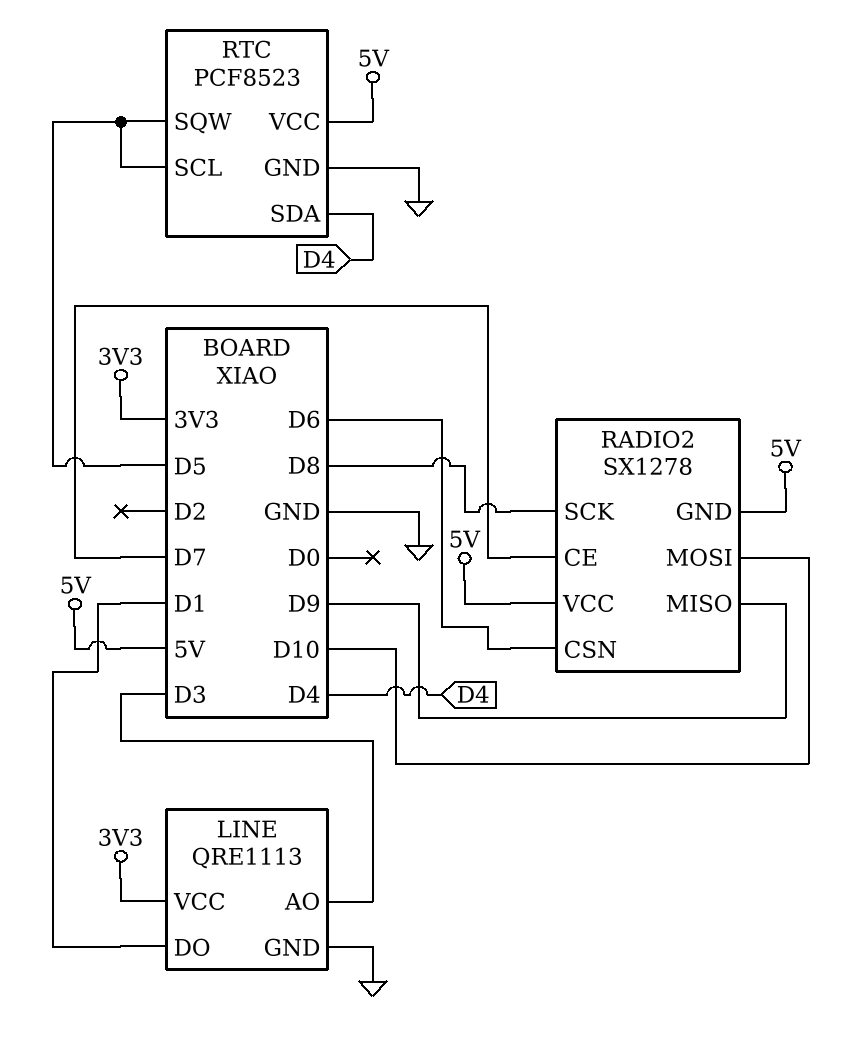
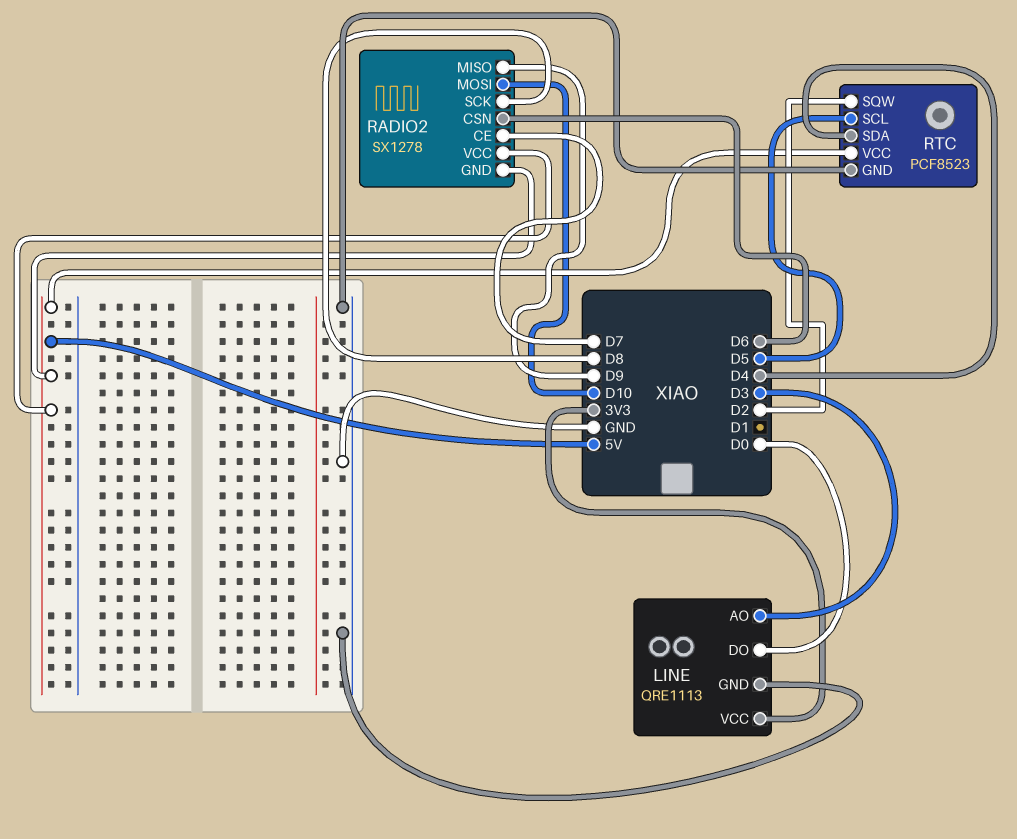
LINE pin DO: D1 -> D0
RTC pin SQW: D5 -> D2

